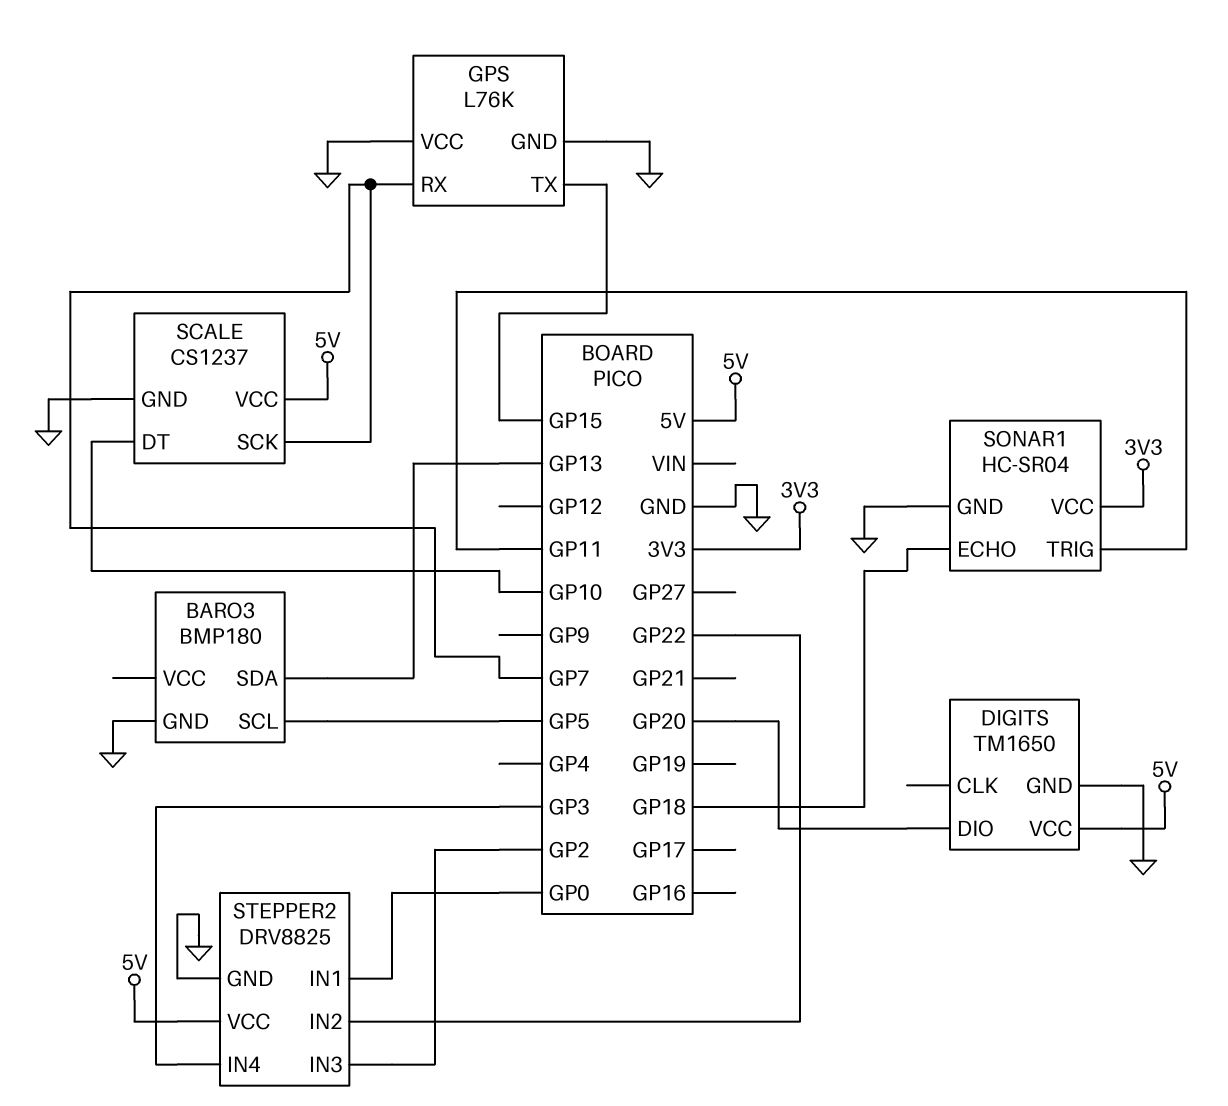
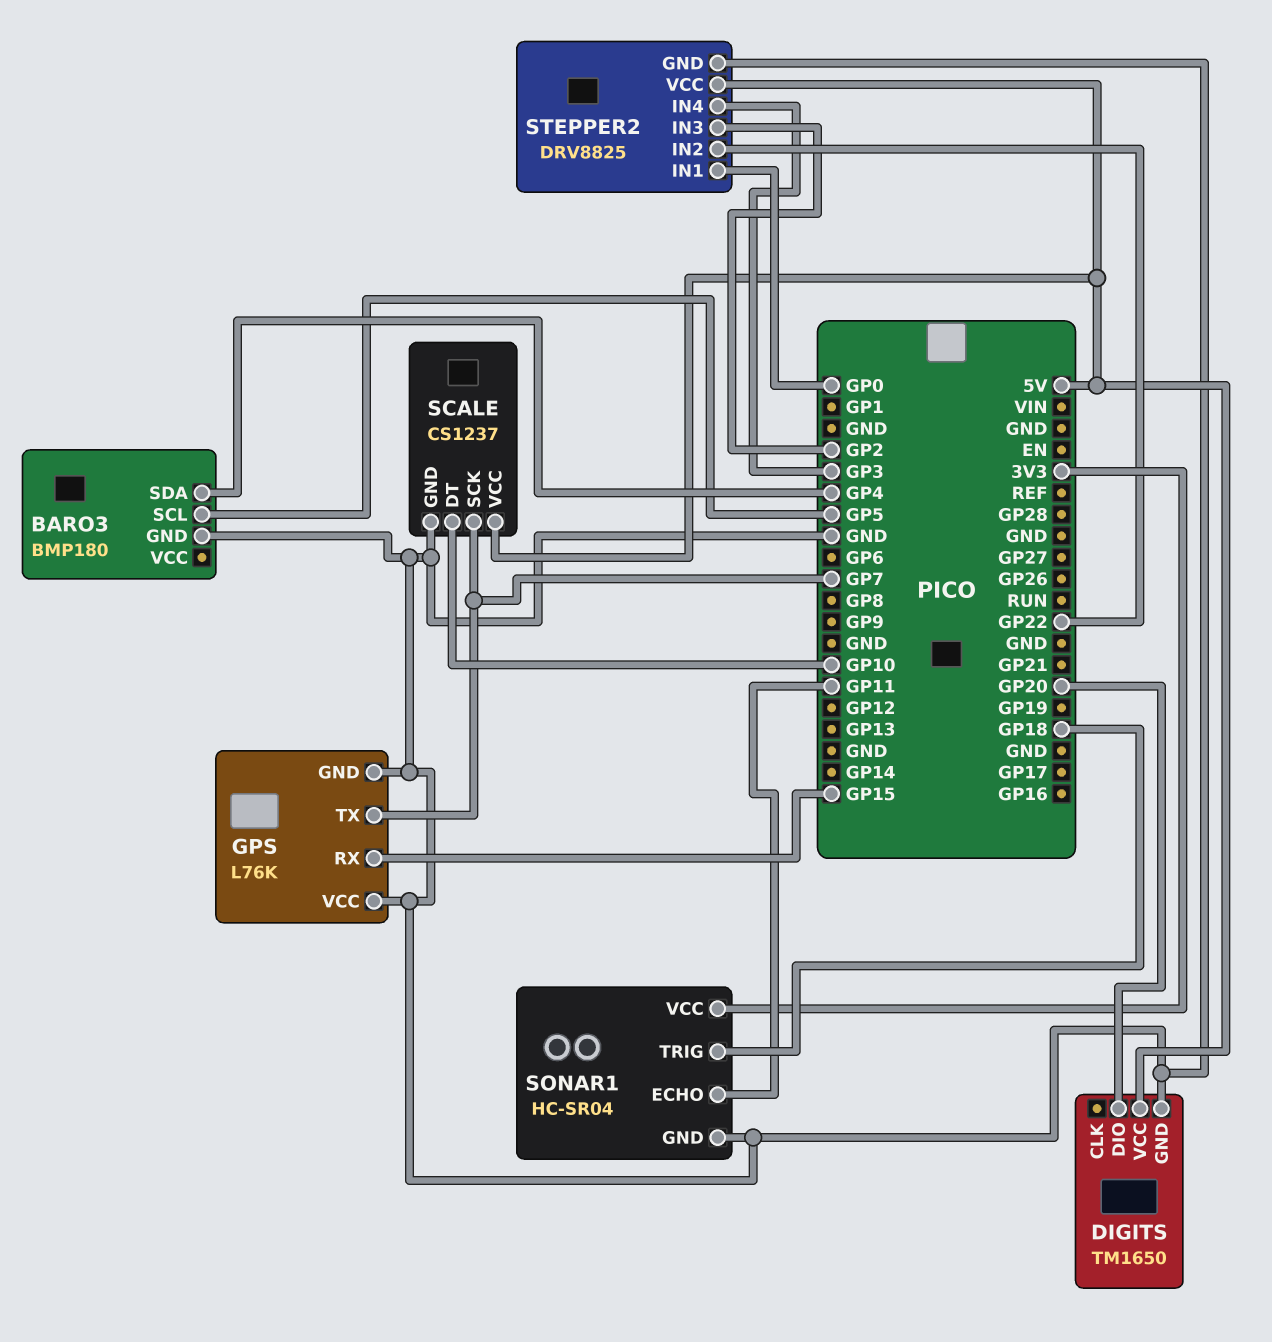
BARO3 pin SDA: GP13 -> GP4
GPS pin RX: GP7 -> GP15
GPS pin TX: GP15 -> GP7
SONAR1 pin ECHO: GP18 -> GP11
SONAR1 pin TRIG: GP11 -> GP18

